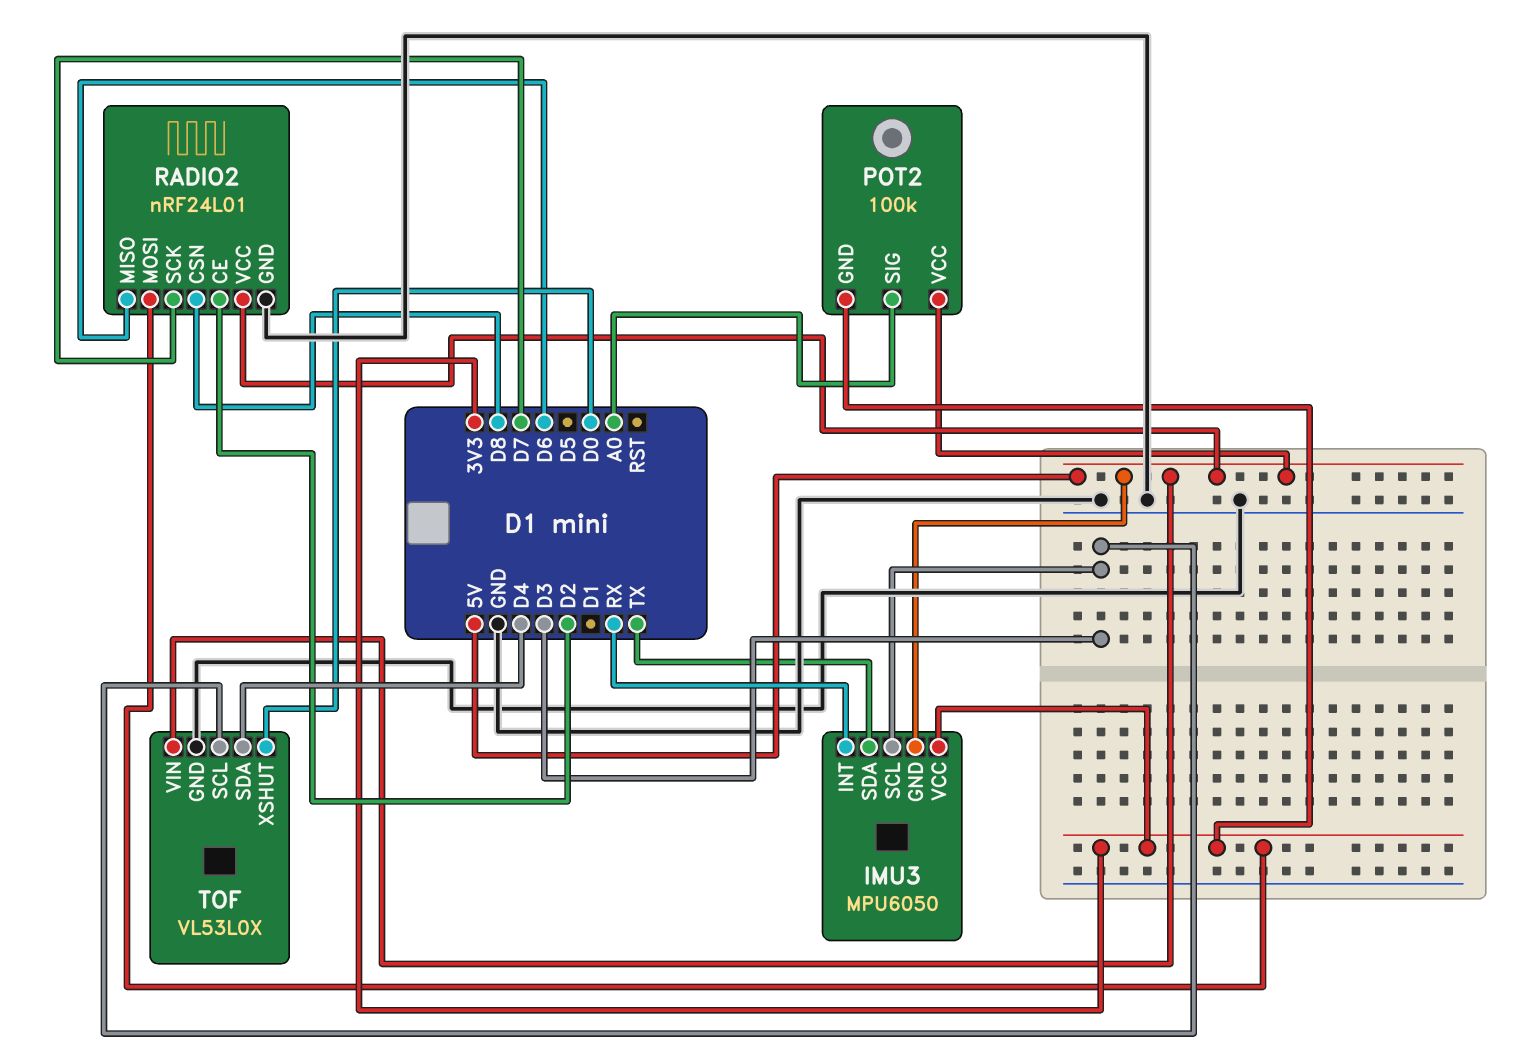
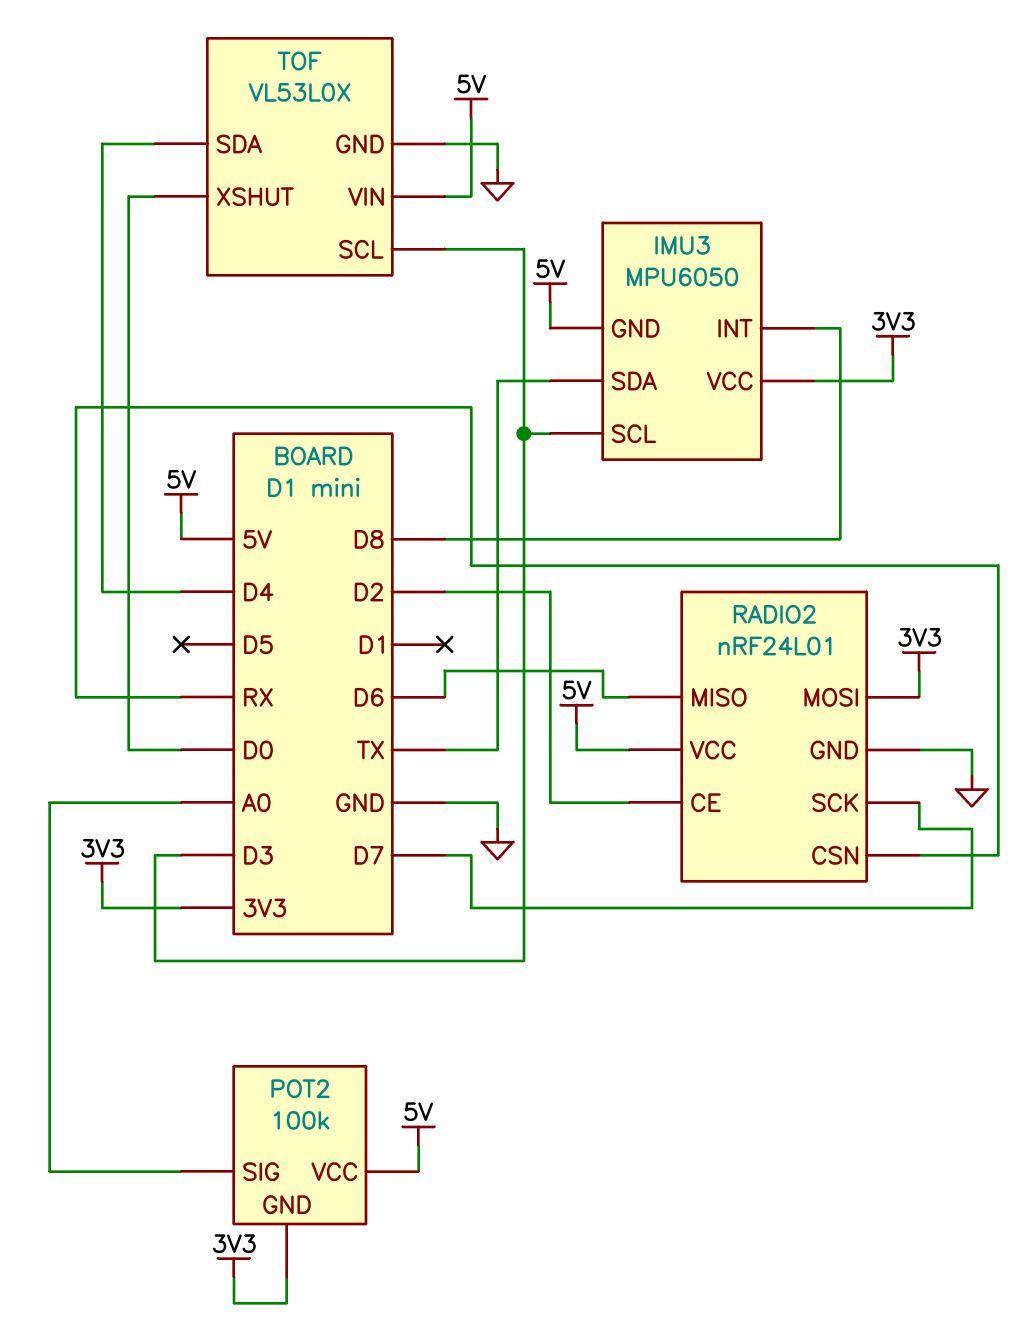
IMU3 pin INT: RX -> D8
RADIO2 pin CSN: D8 -> RX

